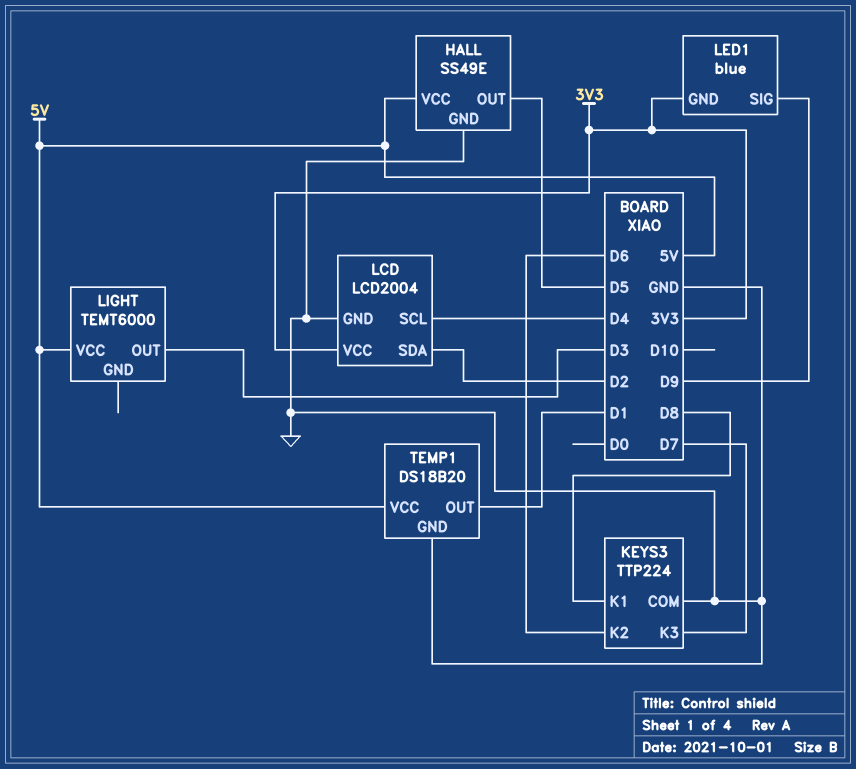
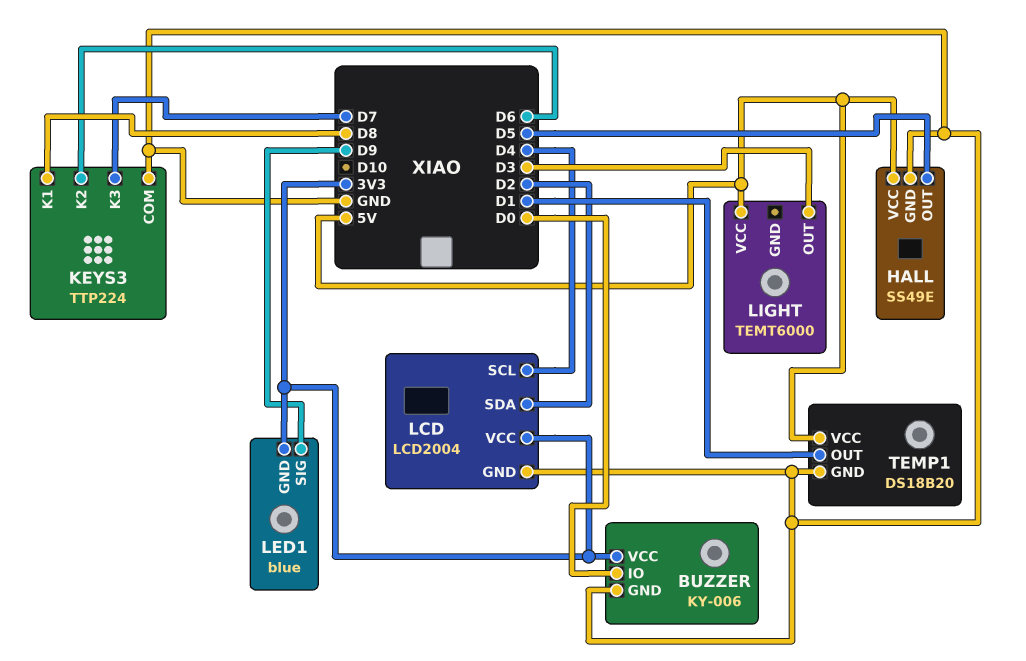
BUZZER: none -> KY-006
BUZZER pin GND: none -> GND
BUZZER pin IO: none -> D0
BUZZER pin VCC: none -> 3V3

